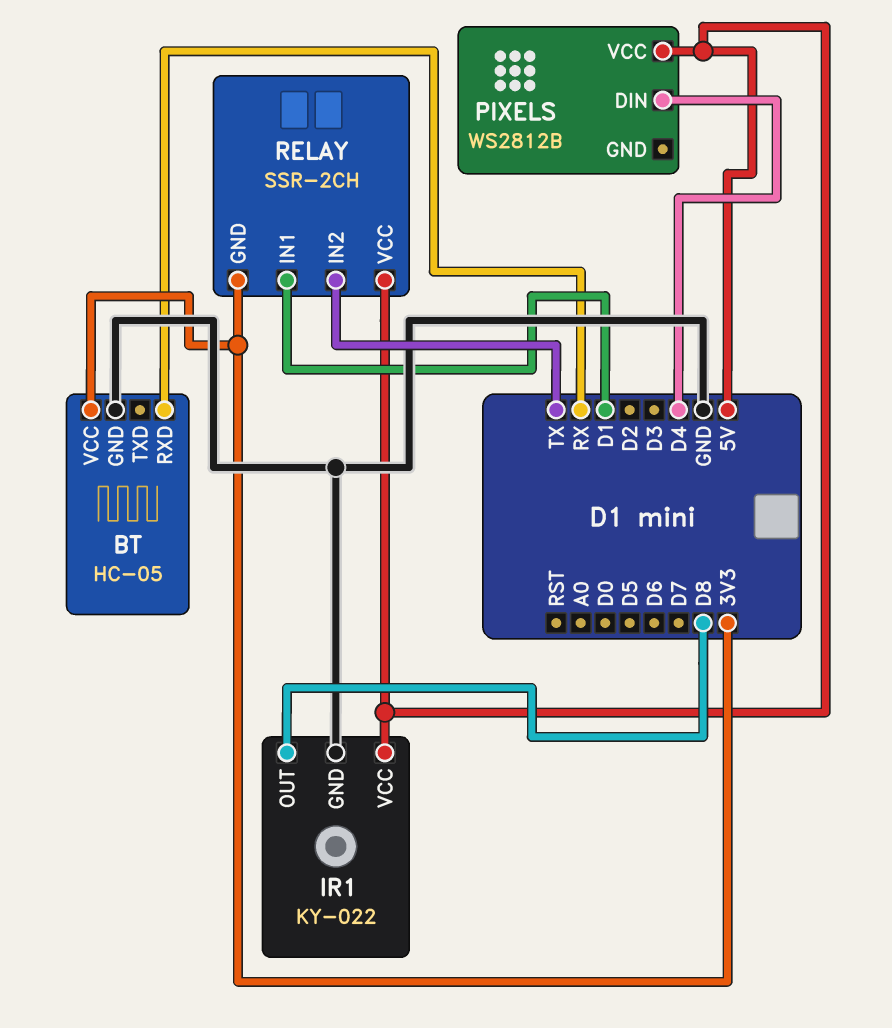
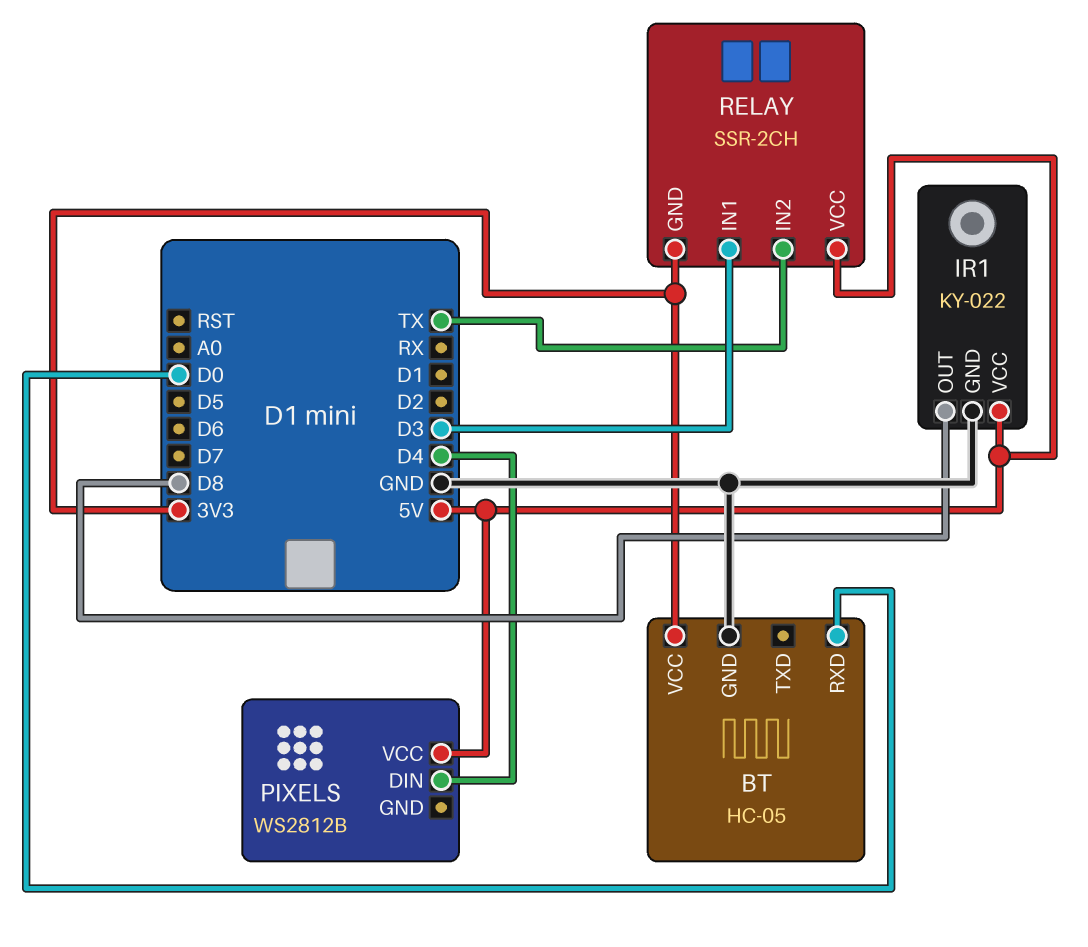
BT pin RXD: RX -> D0
RELAY pin IN1: D1 -> D3

